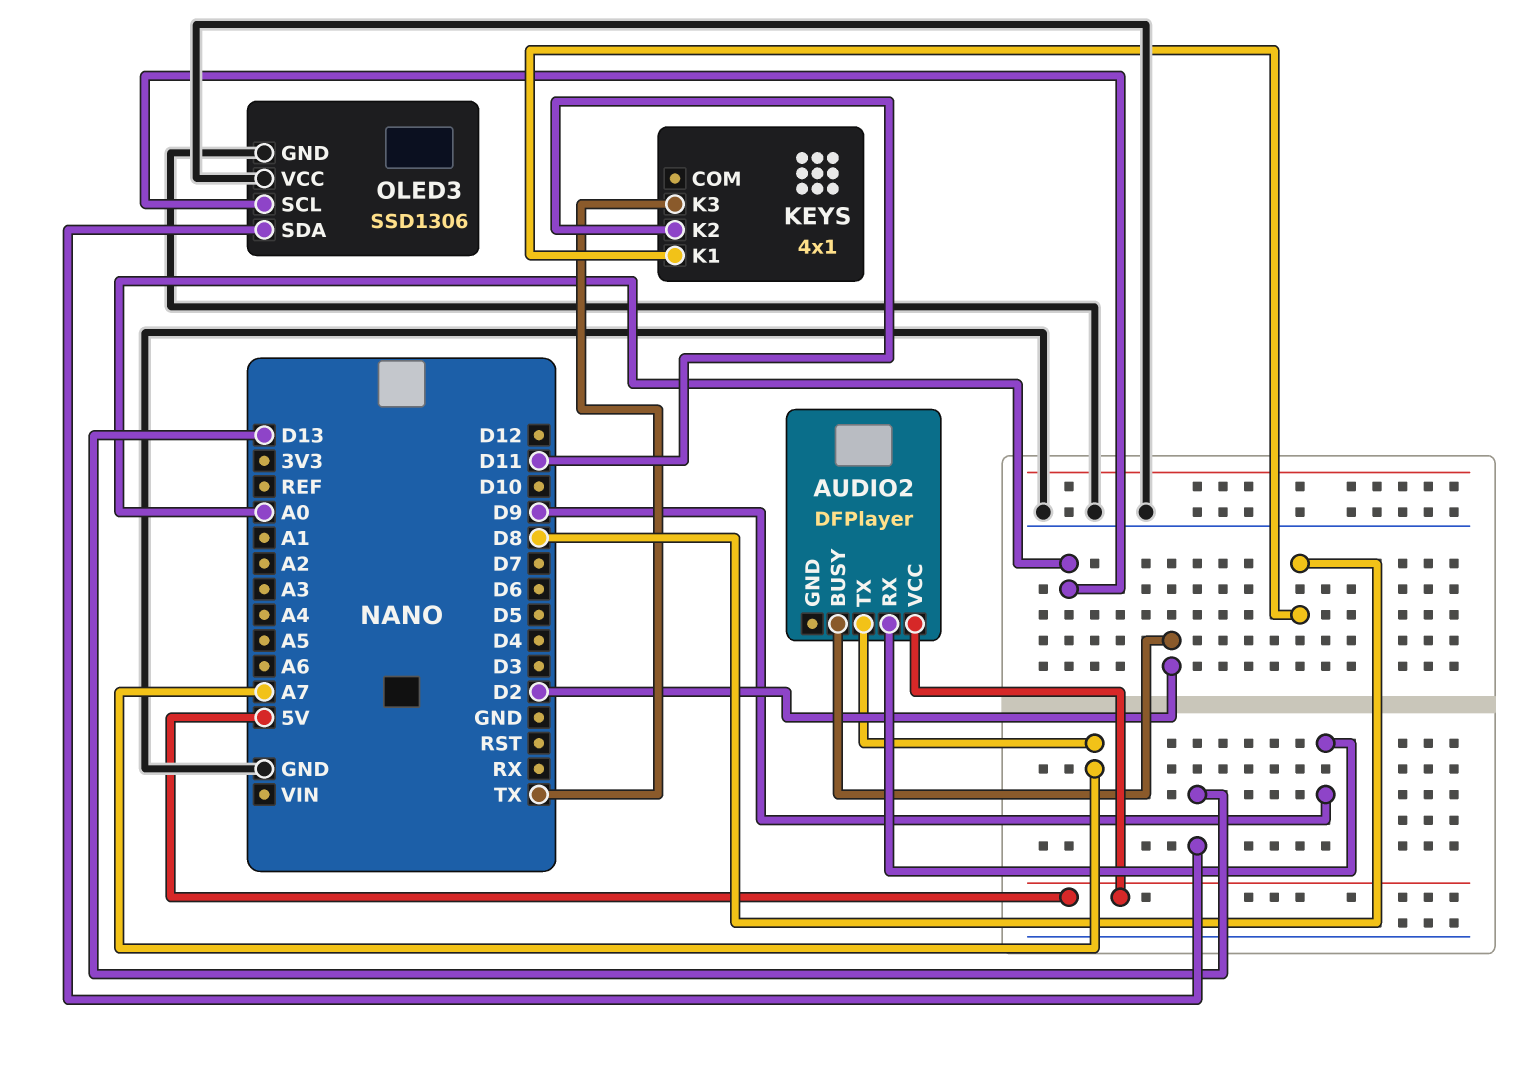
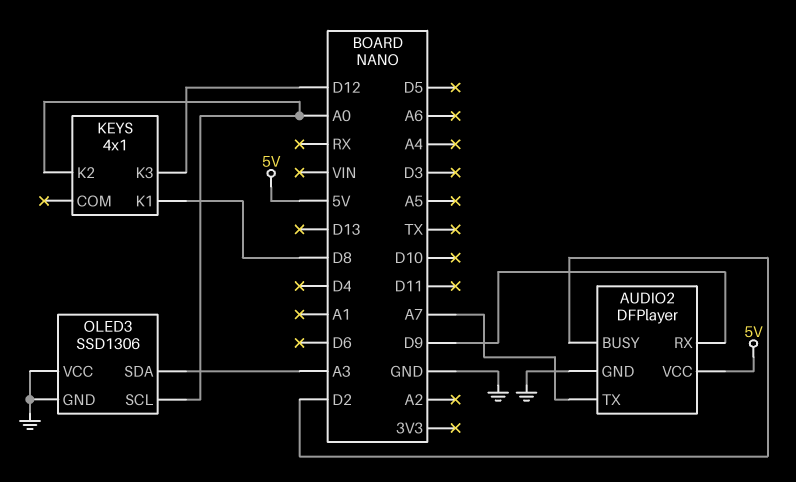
AUDIO2 pin GND: none -> GND
KEYS pin K2: D11 -> A0
KEYS pin K3: TX -> D12
OLED3 pin SDA: D13 -> A3

